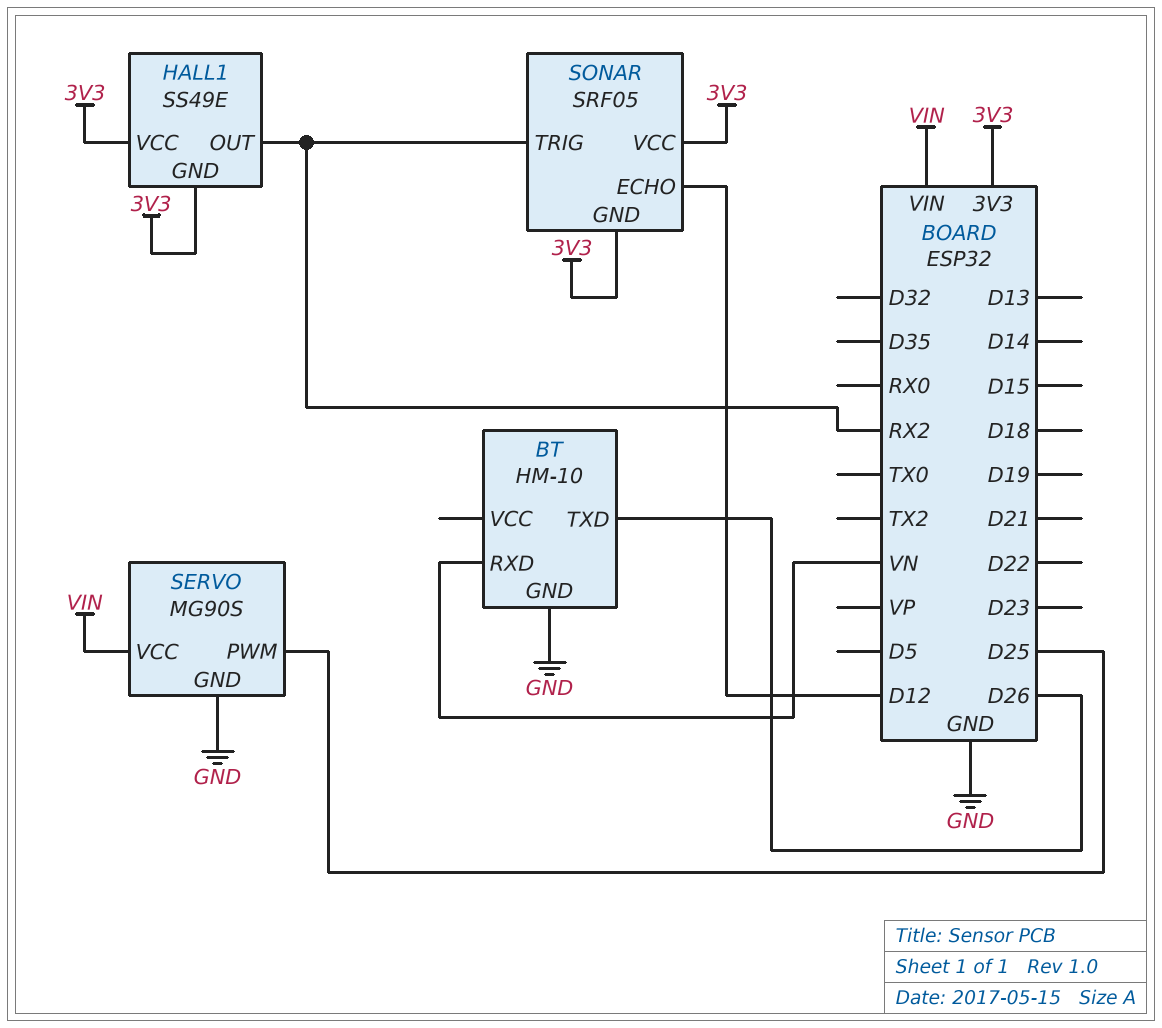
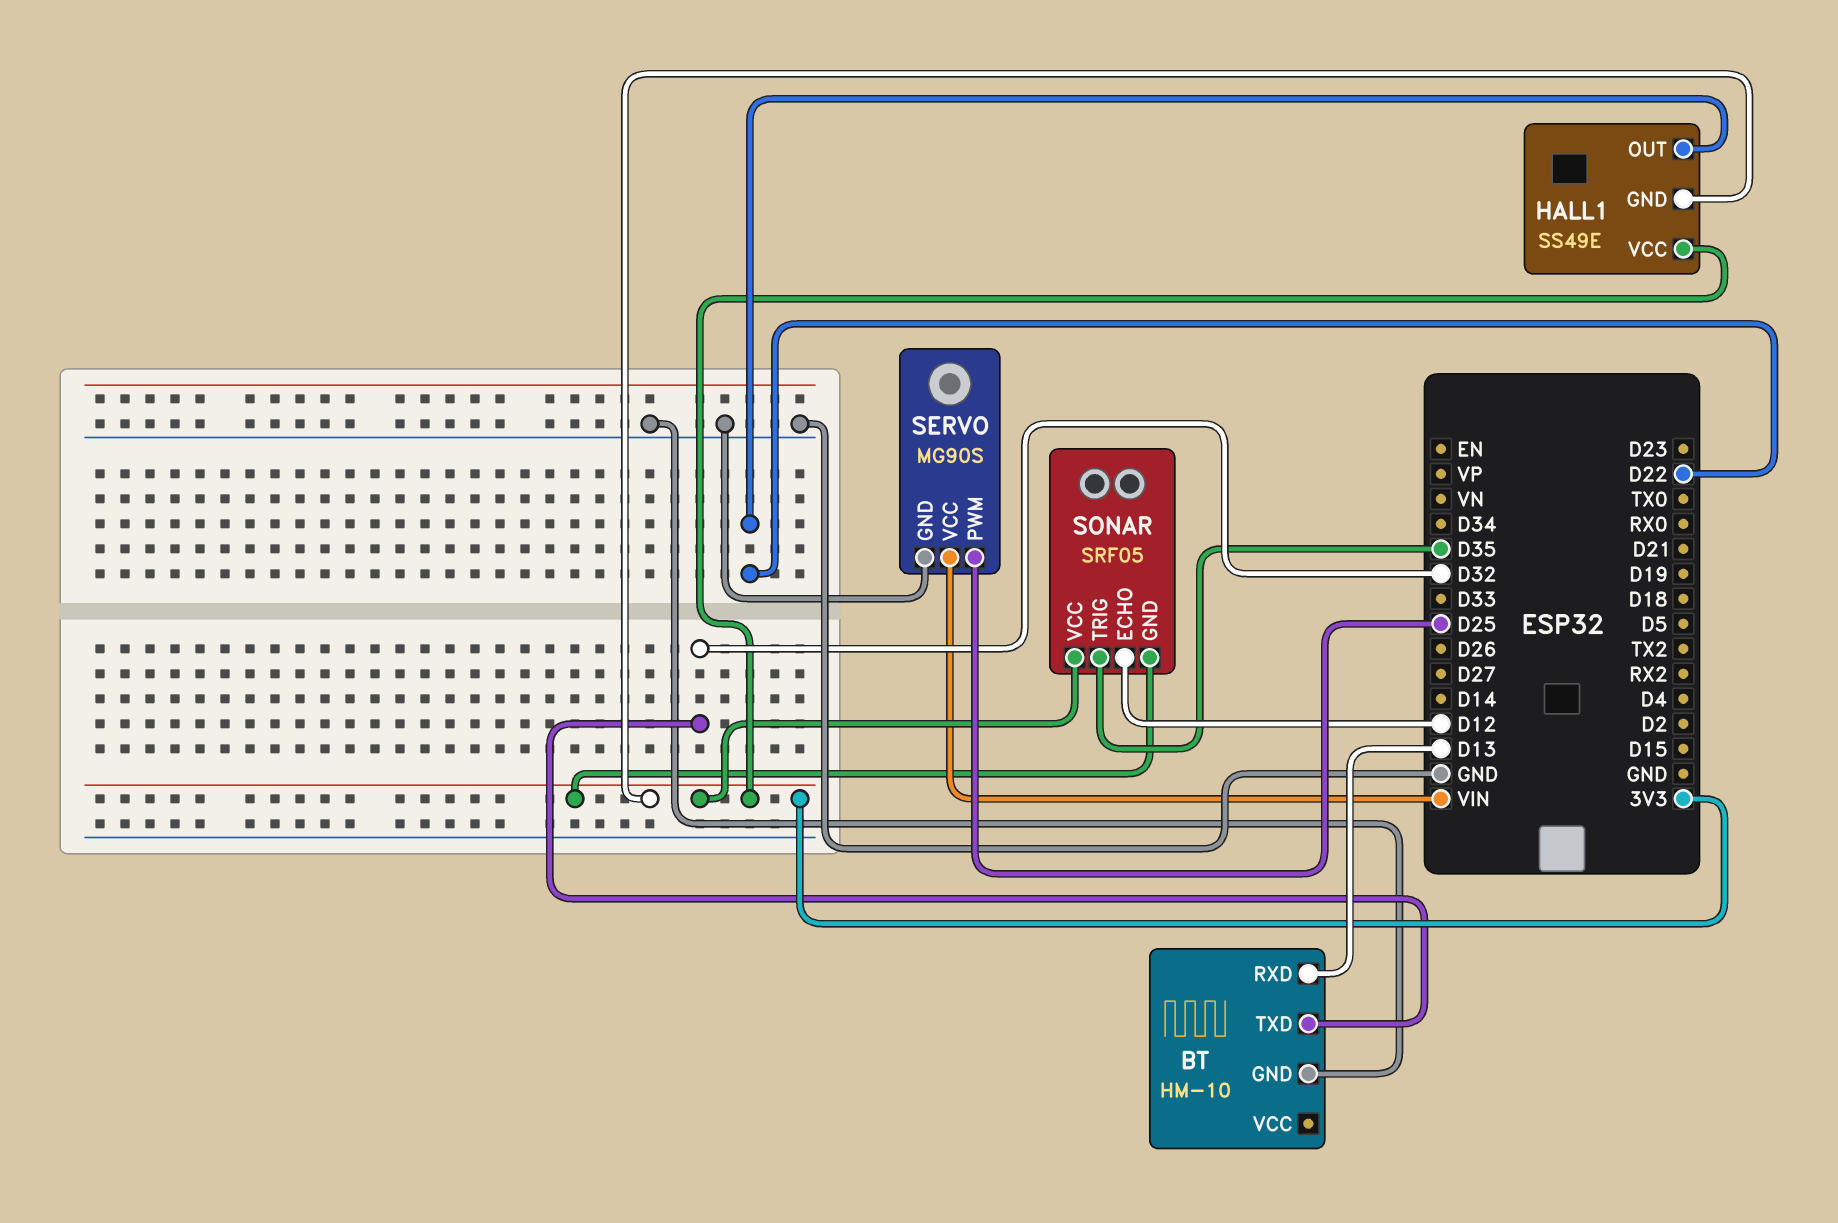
BT pin RXD: VN -> D13
BT pin TXD: D26 -> D32
HALL1 pin OUT: RX2 -> D22
SONAR pin TRIG: RX2 -> D35

